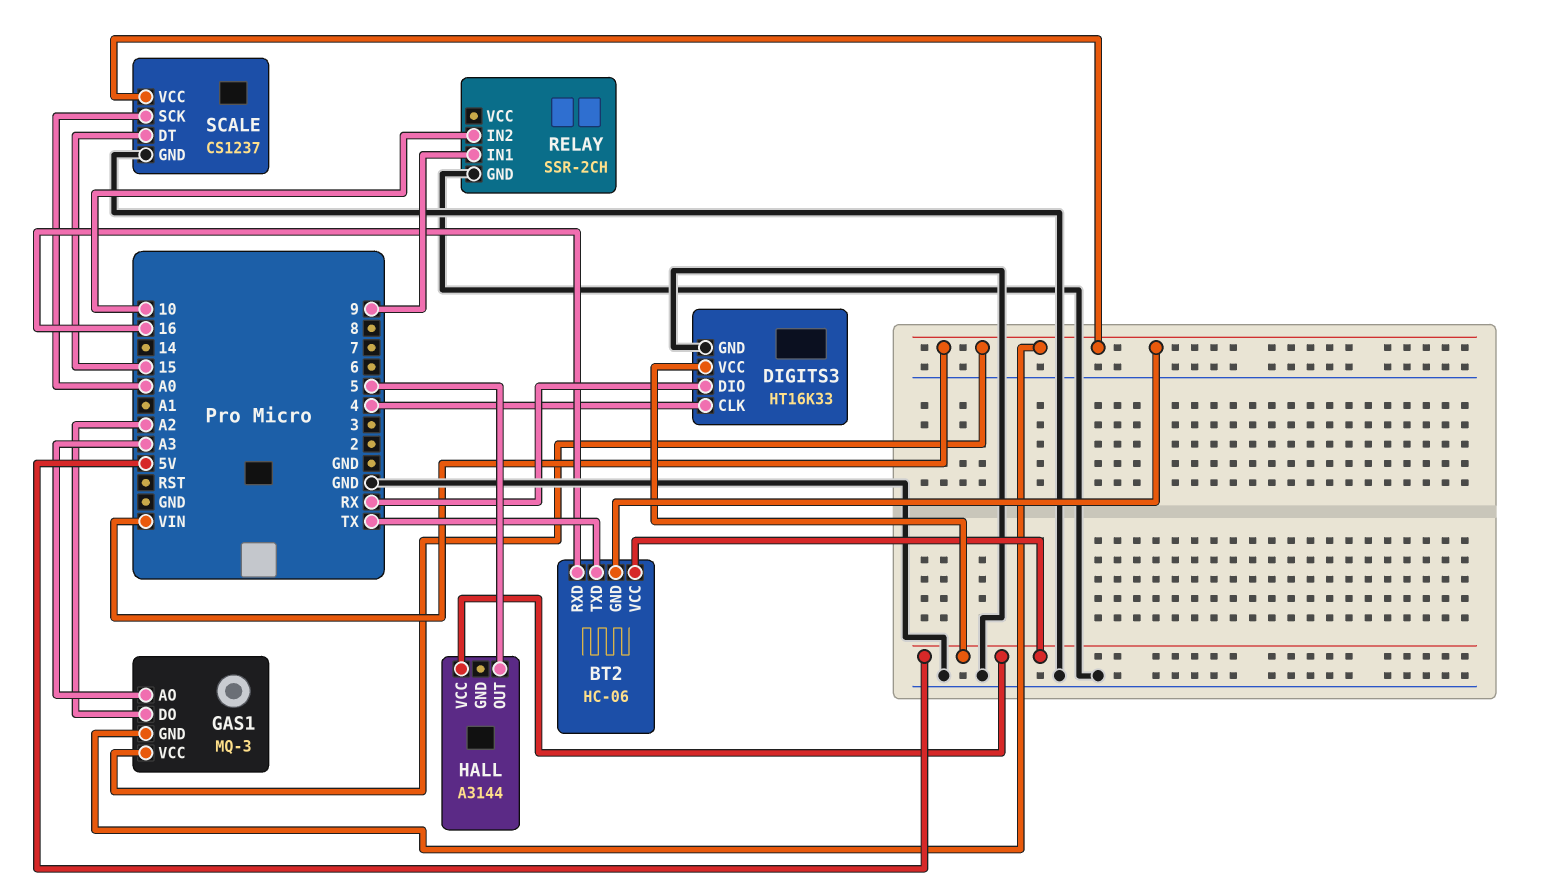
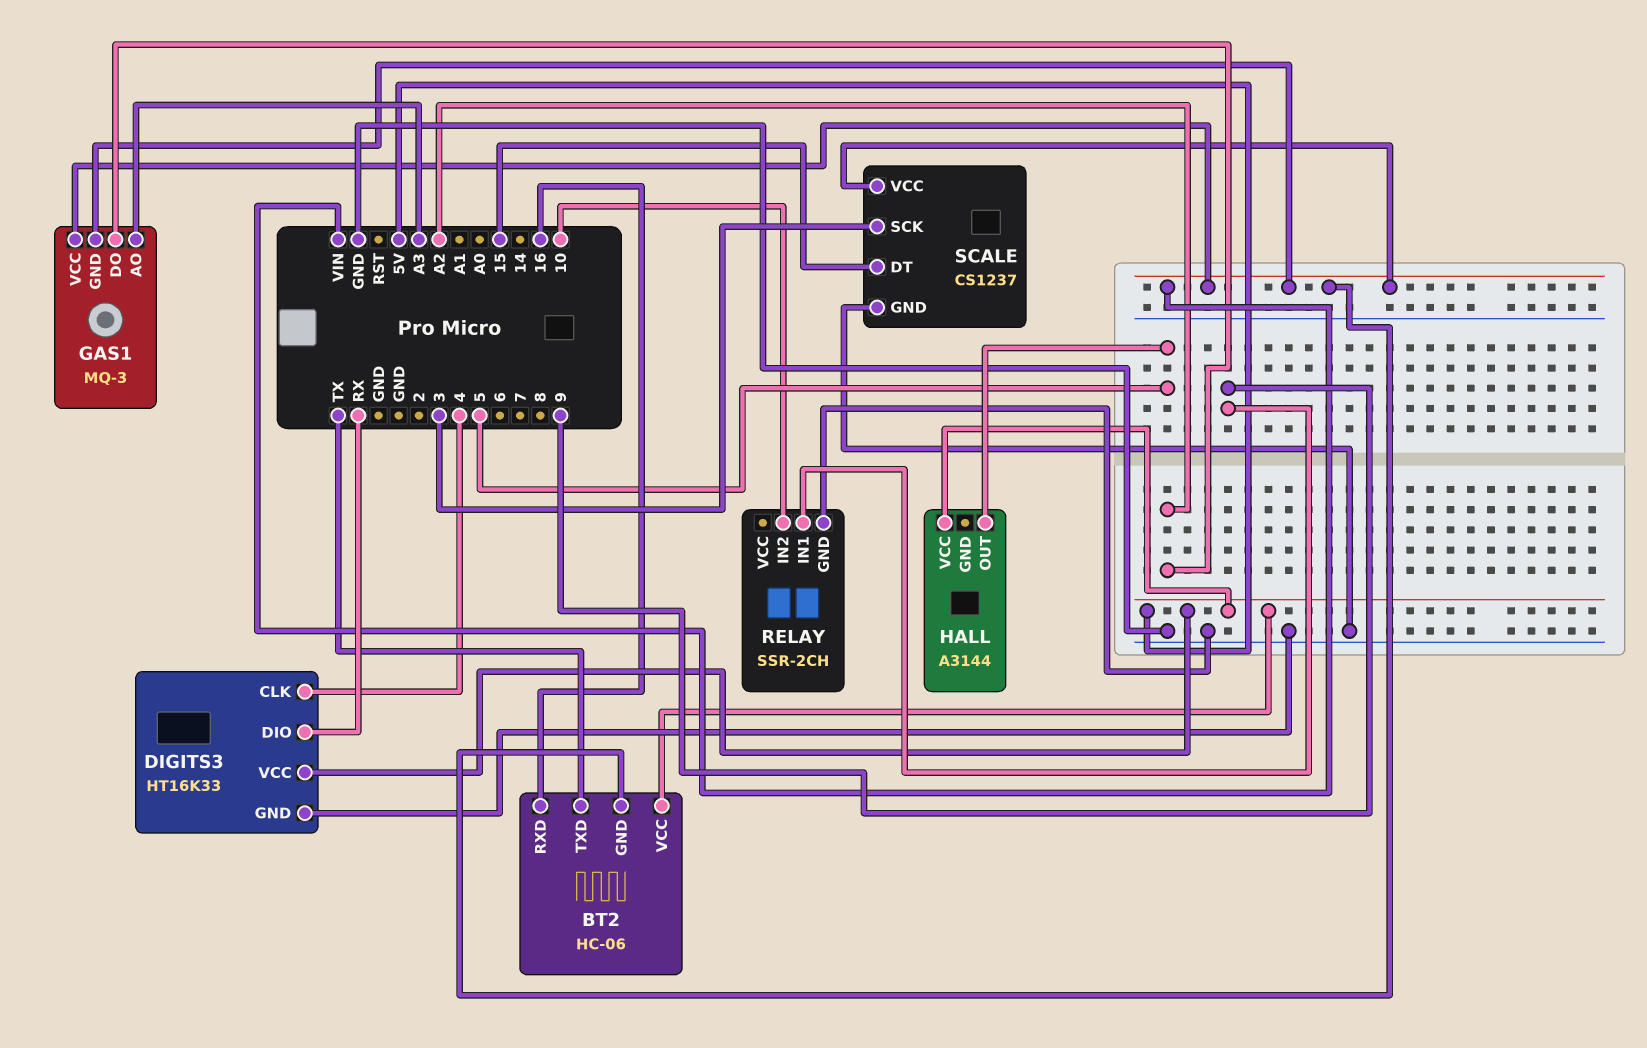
SCALE pin SCK: A0 -> 3

